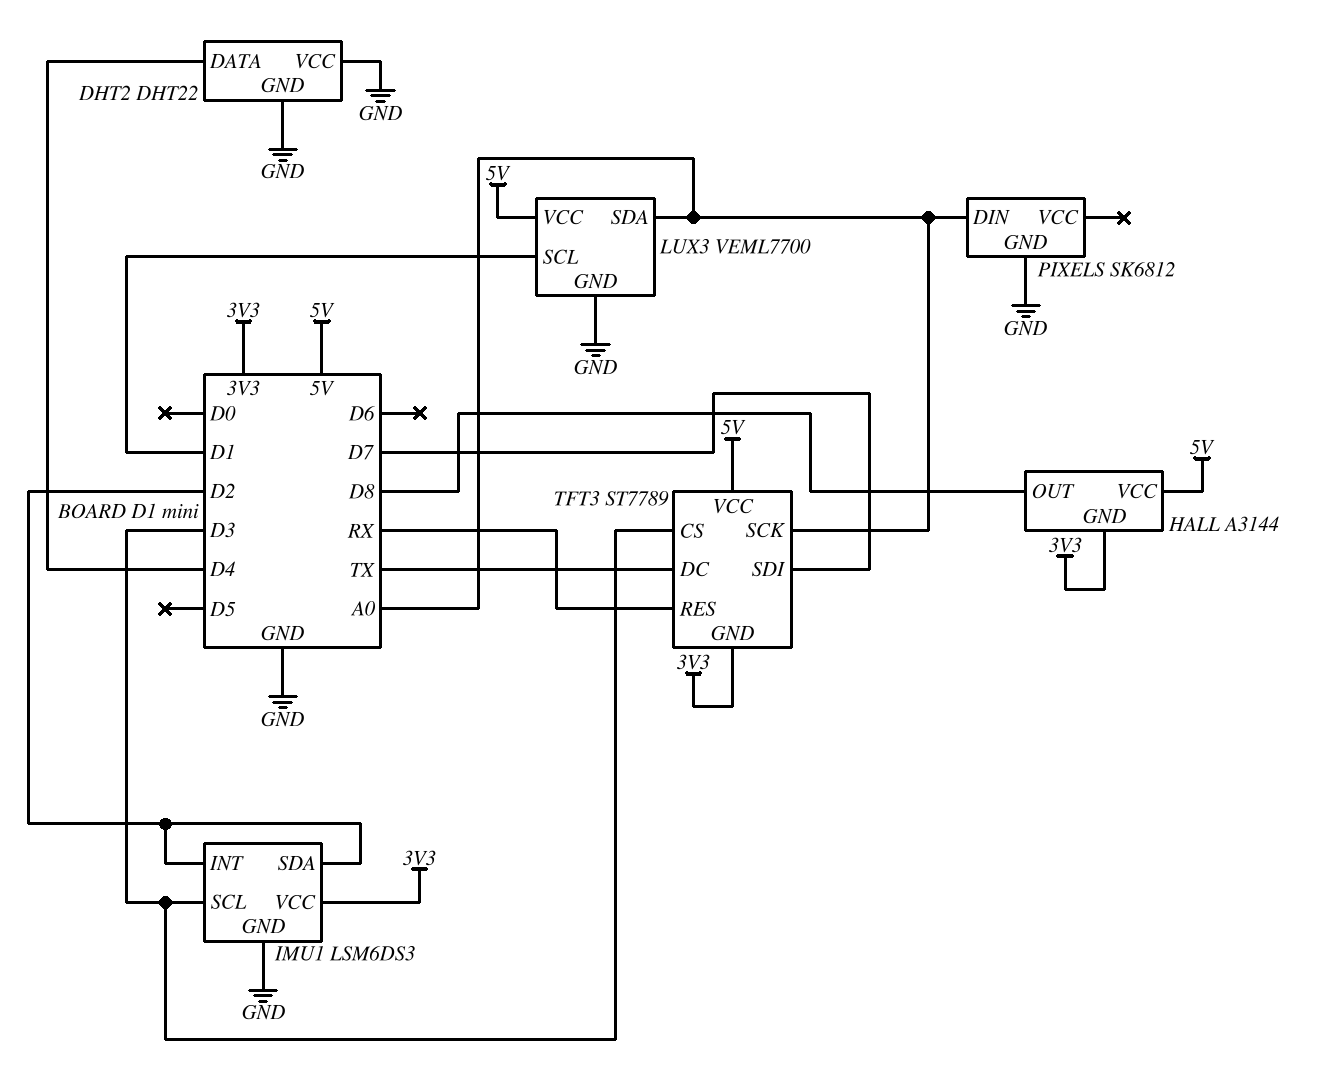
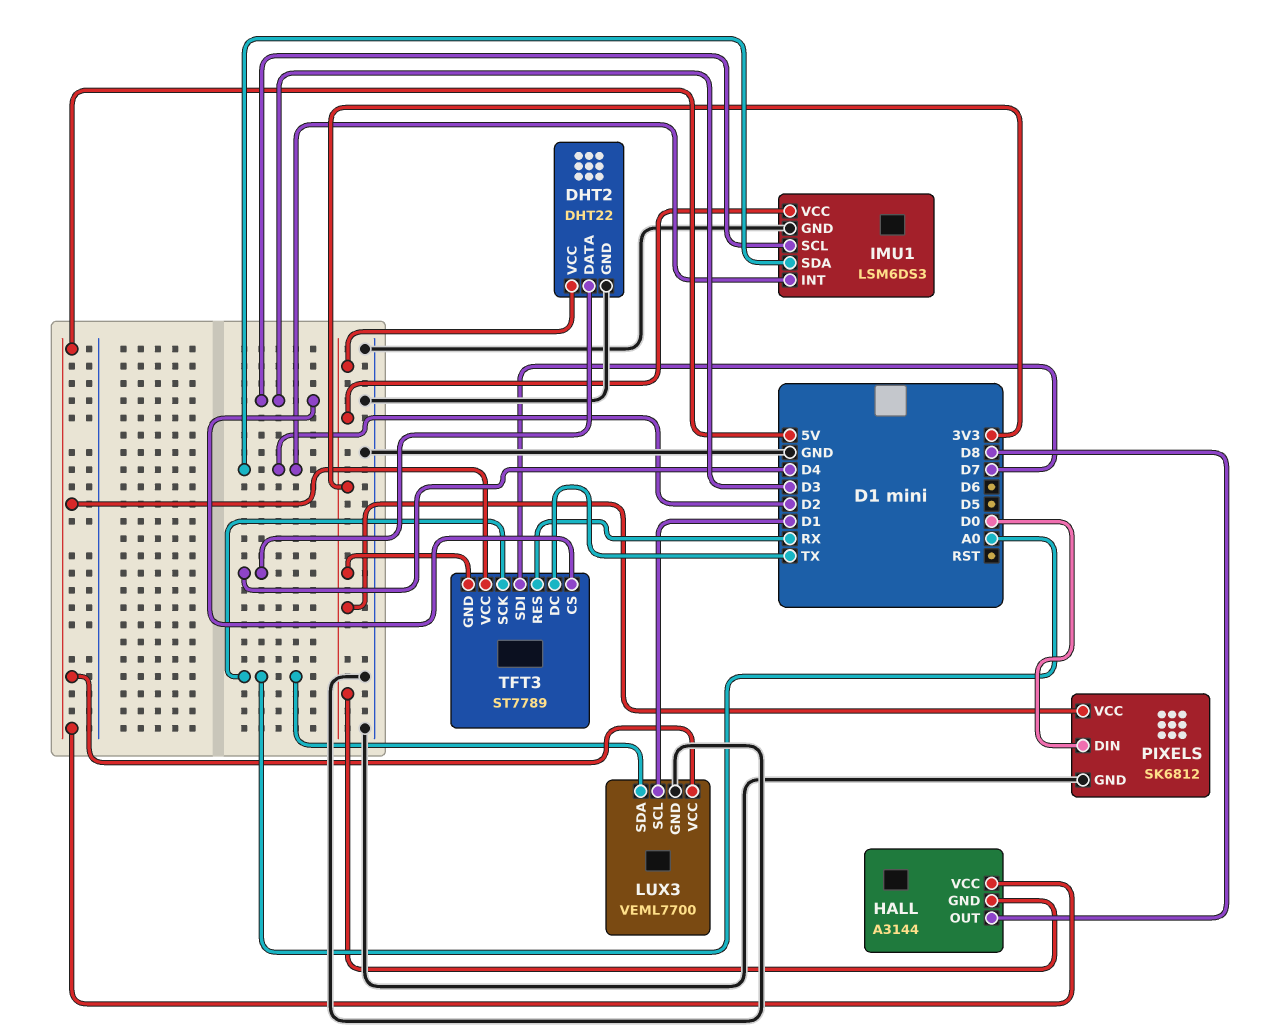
DHT2 pin VCC: GND -> 3V3
PIXELS pin DIN: A0 -> D0
PIXELS pin VCC: none -> 3V3

